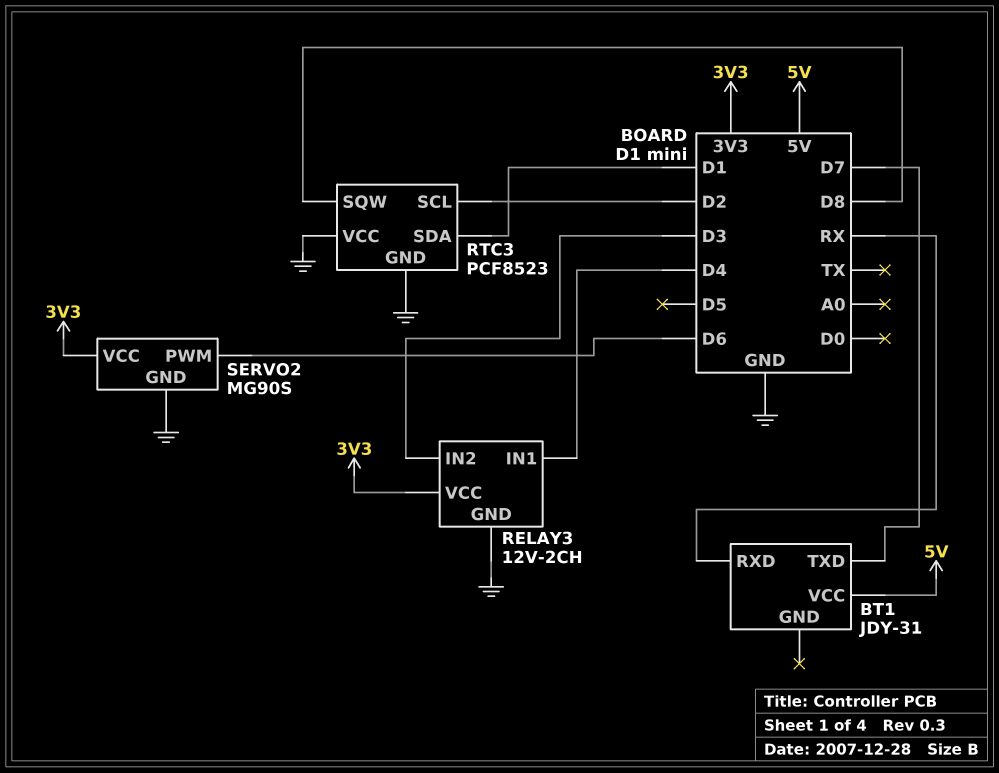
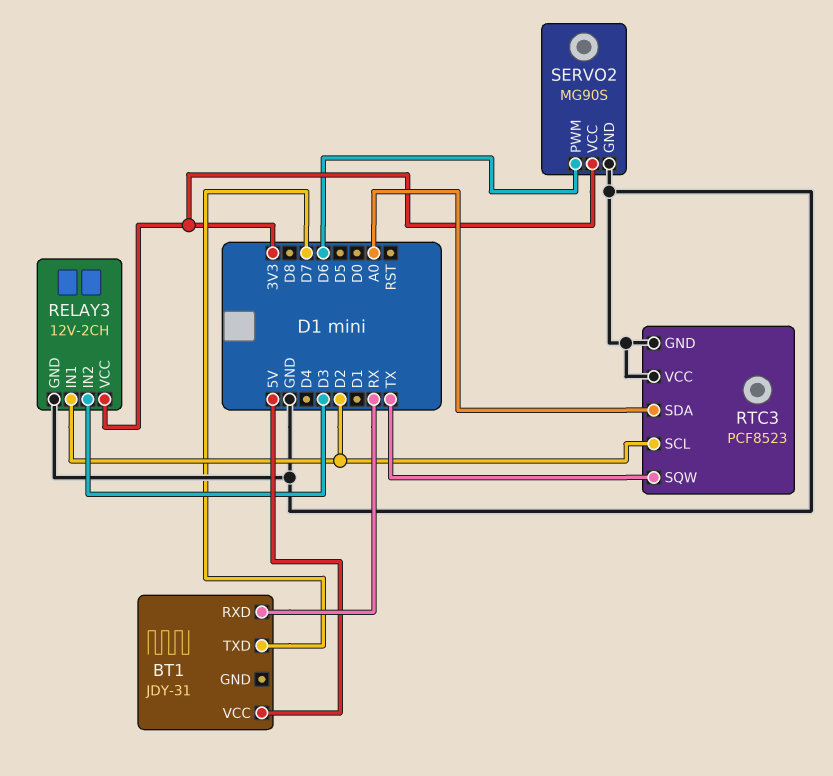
RELAY3 pin IN1: D4 -> D2
RTC3 pin SDA: D1 -> A0
RTC3 pin SQW: D8 -> TX

